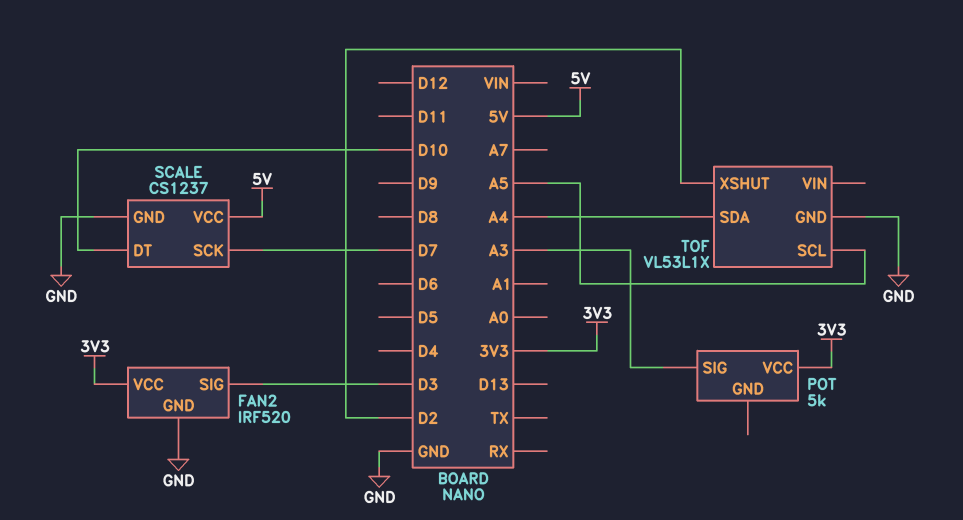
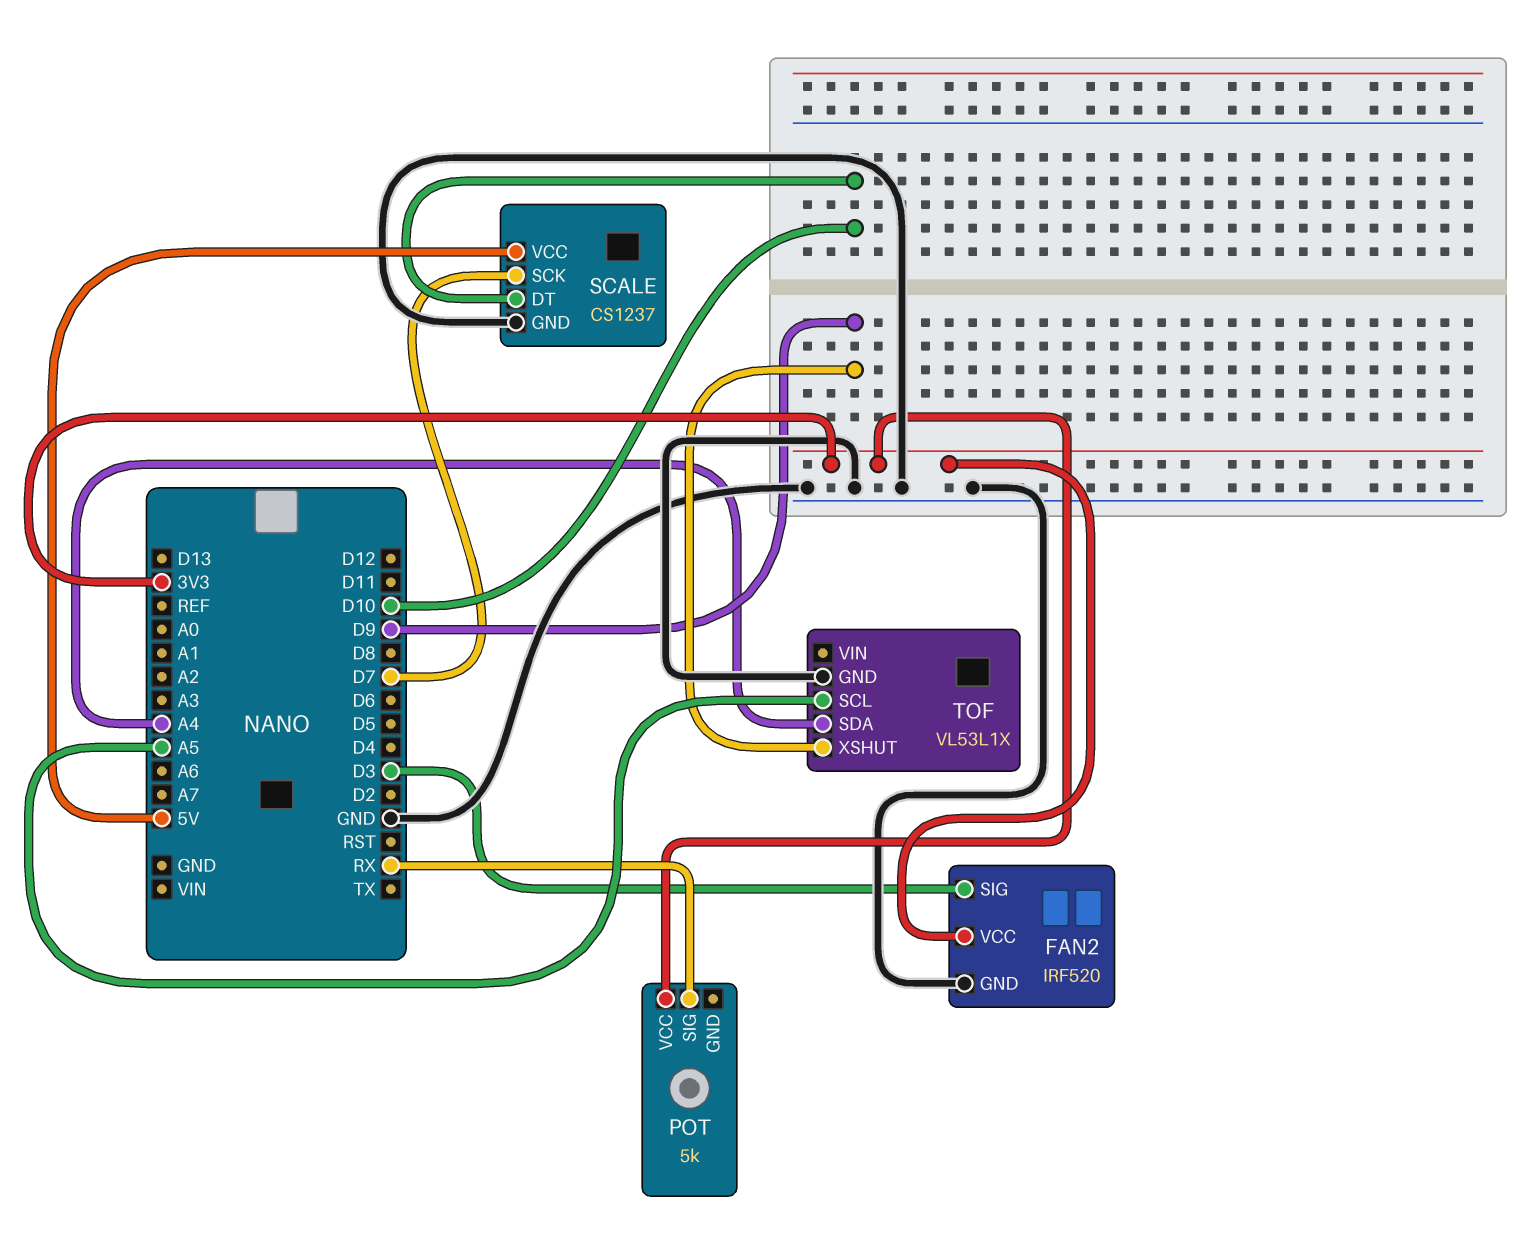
POT pin SIG: A3 -> RX
TOF pin XSHUT: D2 -> D9

